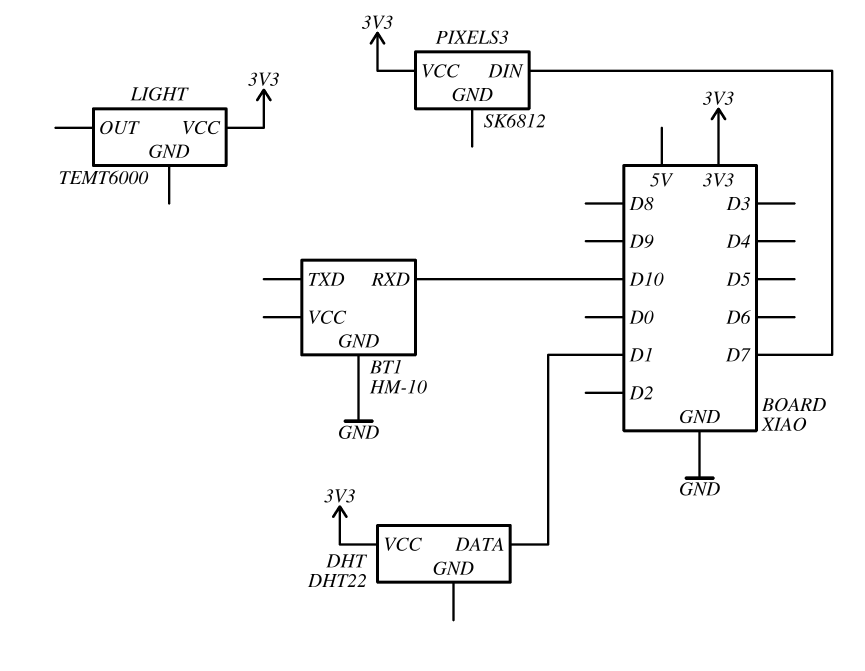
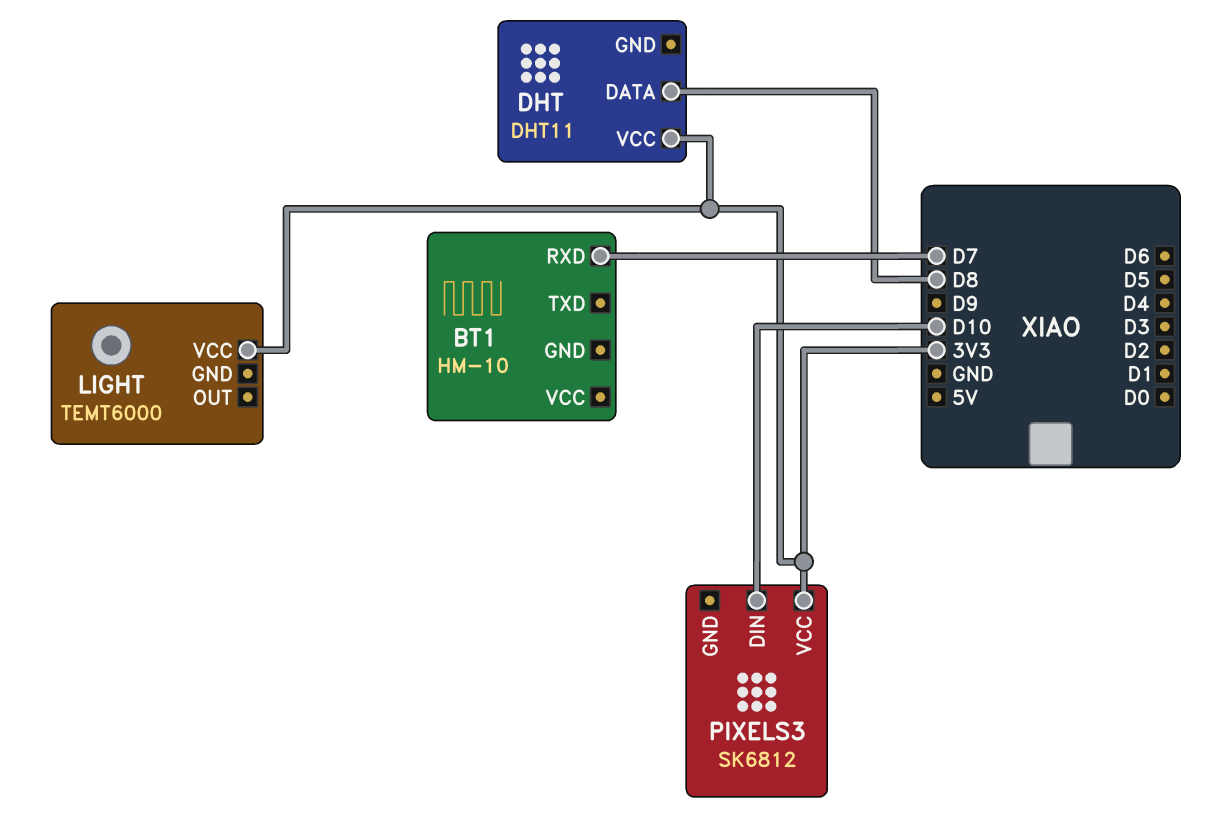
BT1 pin GND: GND -> none
BT1 pin RXD: D10 -> D7
DHT: DHT22 -> DHT11
DHT pin DATA: D1 -> D8
PIXELS3 pin DIN: D7 -> D10

